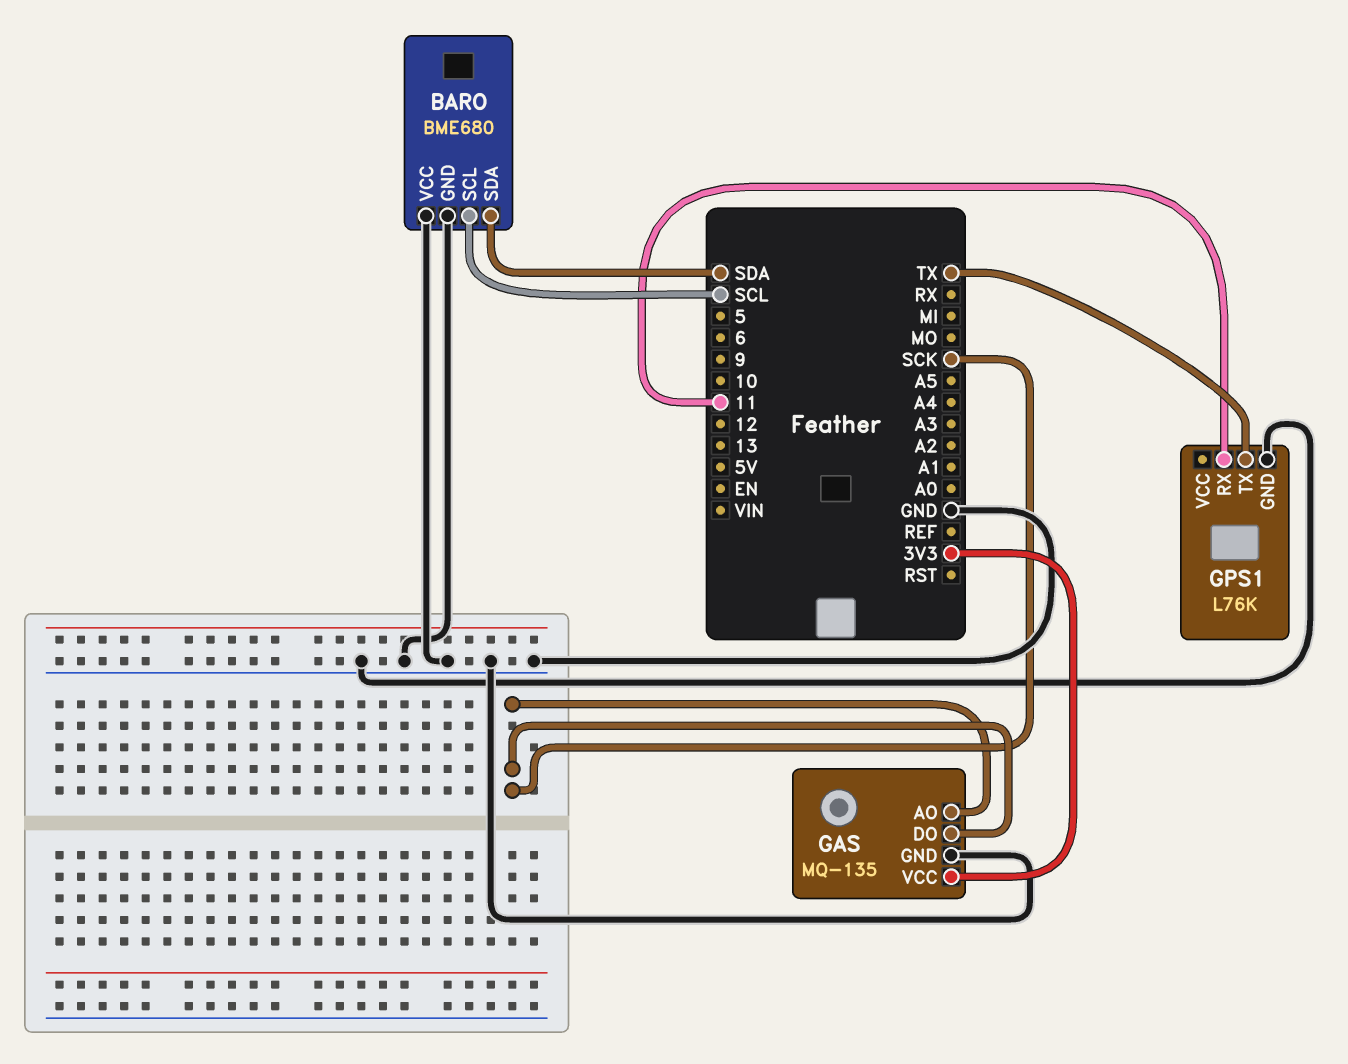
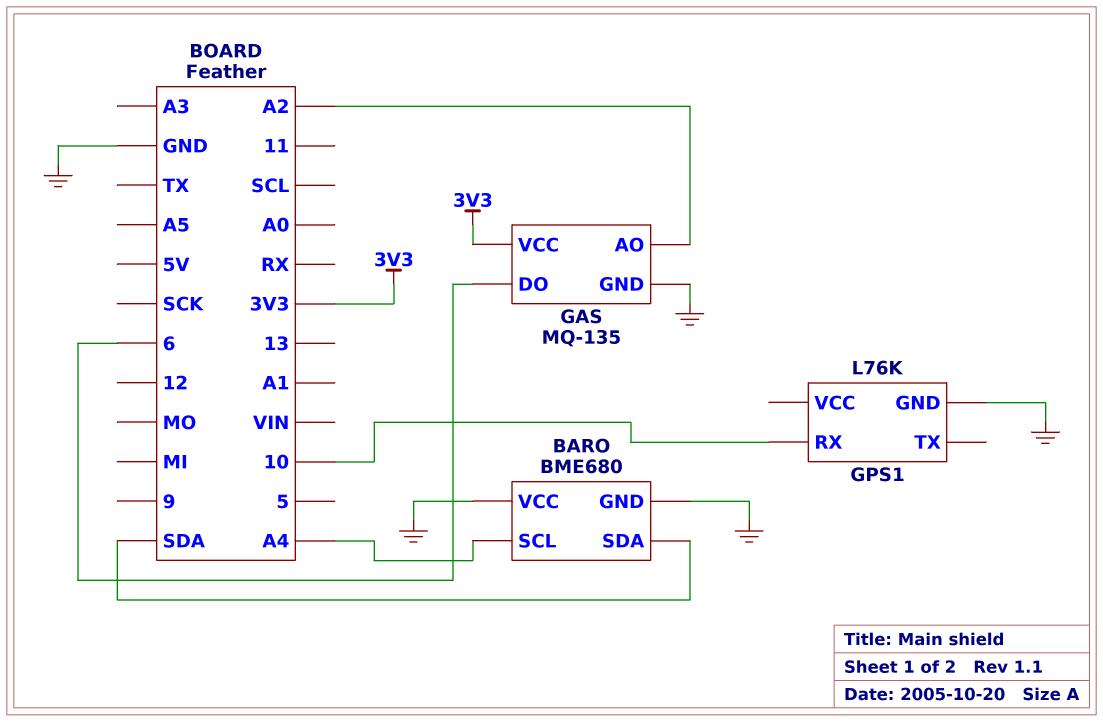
BARO pin SCL: SCL -> A4
GAS pin AO: SCK -> A2
GAS pin DO: SCK -> 6
GPS1 pin RX: 11 -> 10
GPS1 pin TX: TX -> none

